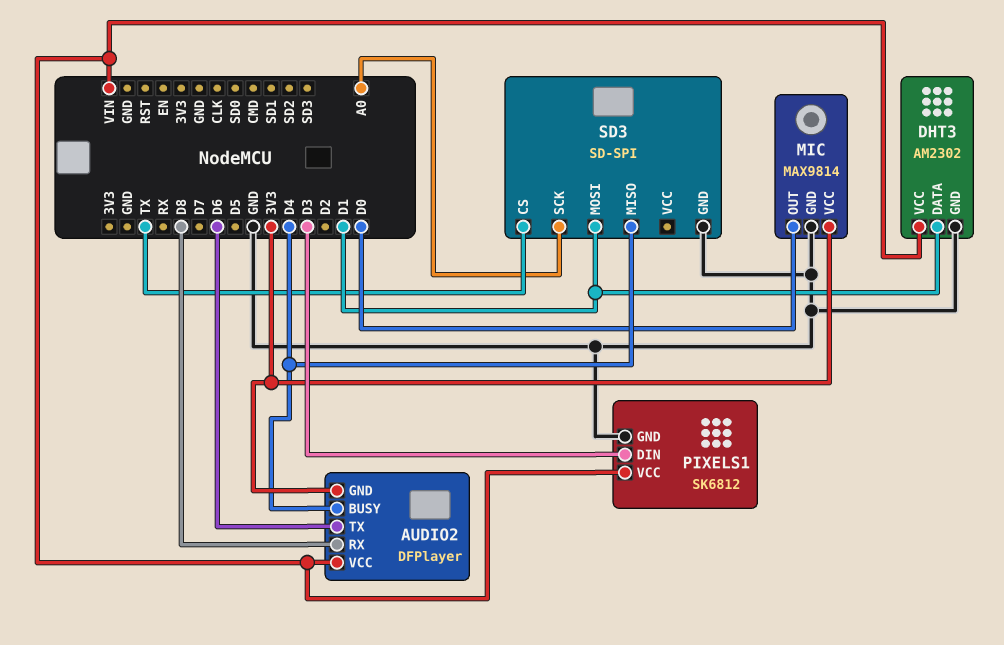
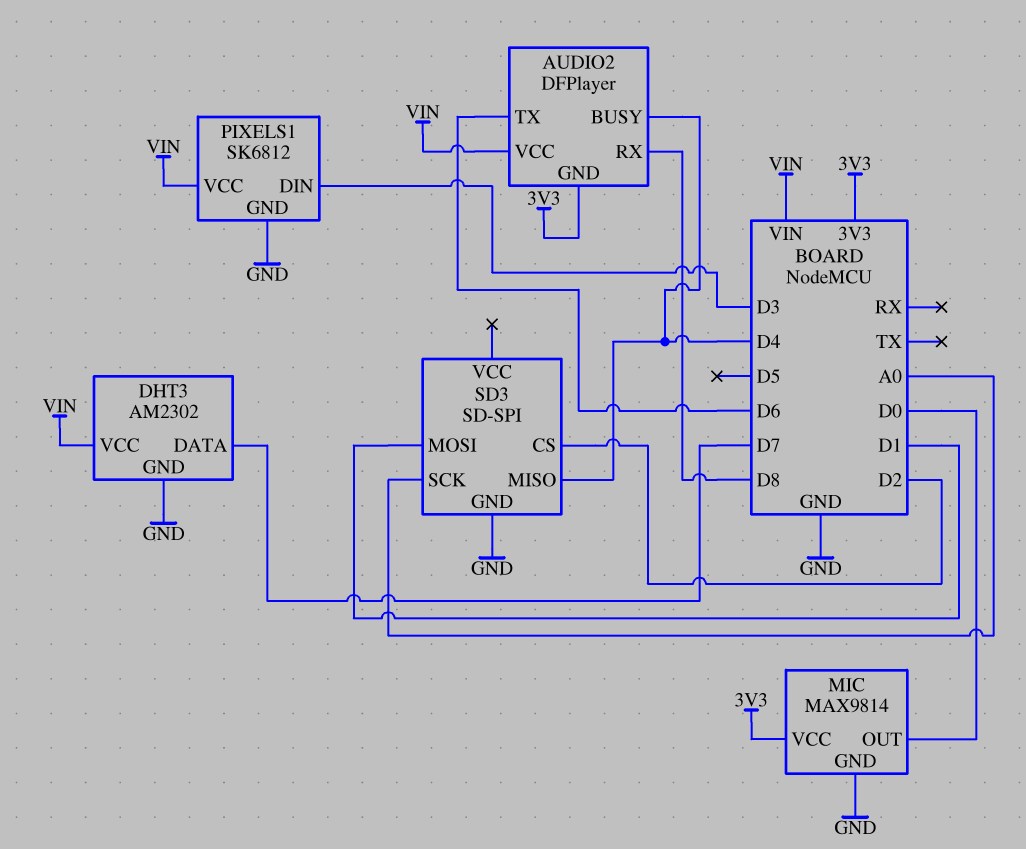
DHT3 pin DATA: D1 -> D7
SD3 pin CS: TX -> D2

